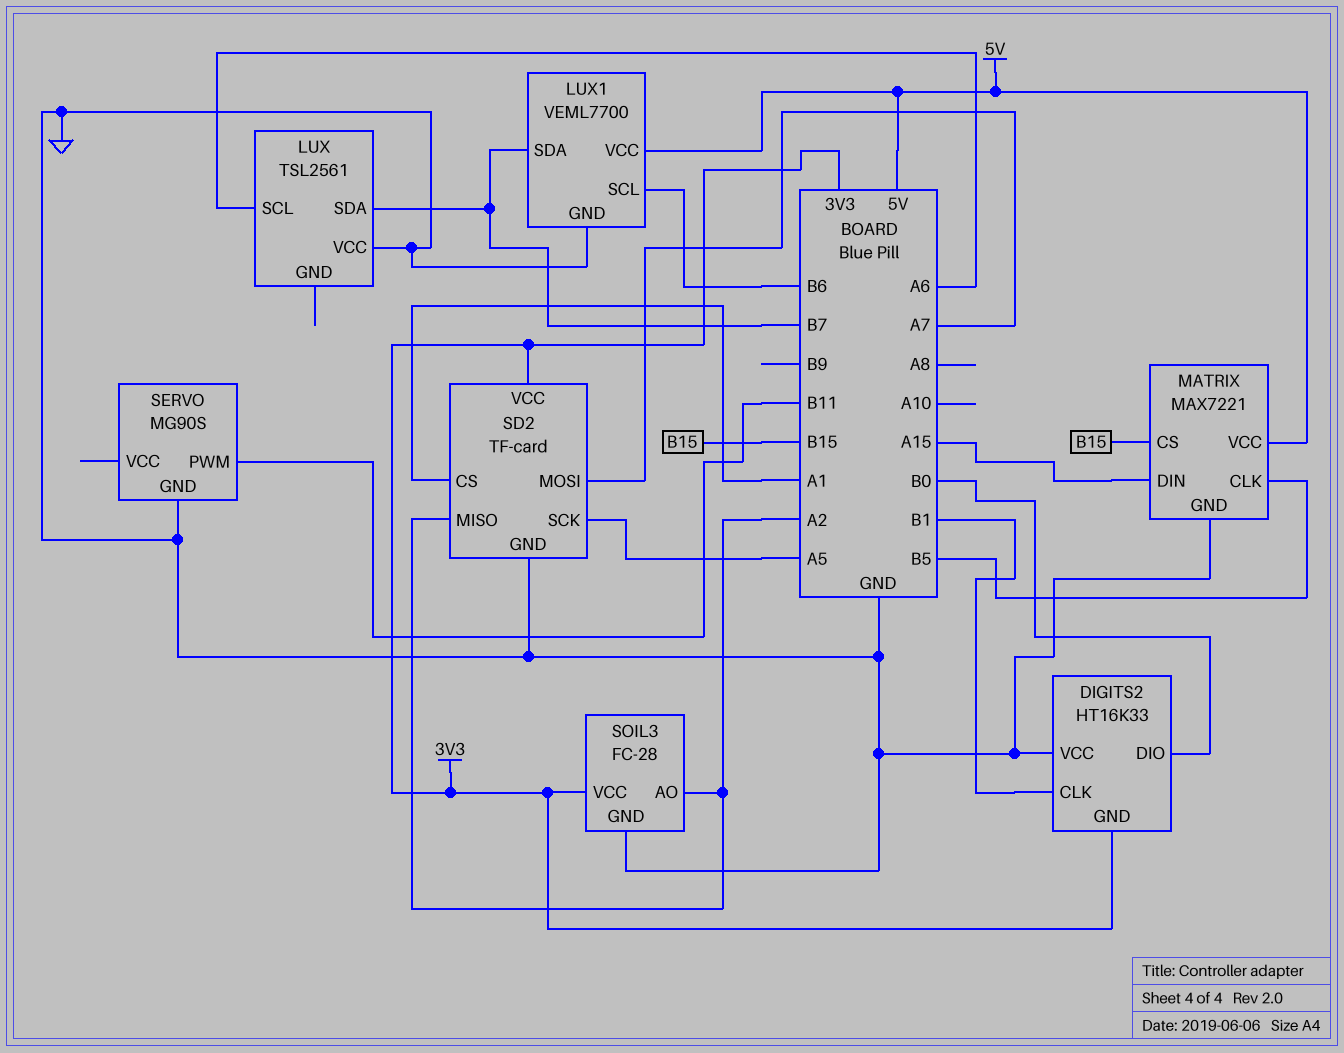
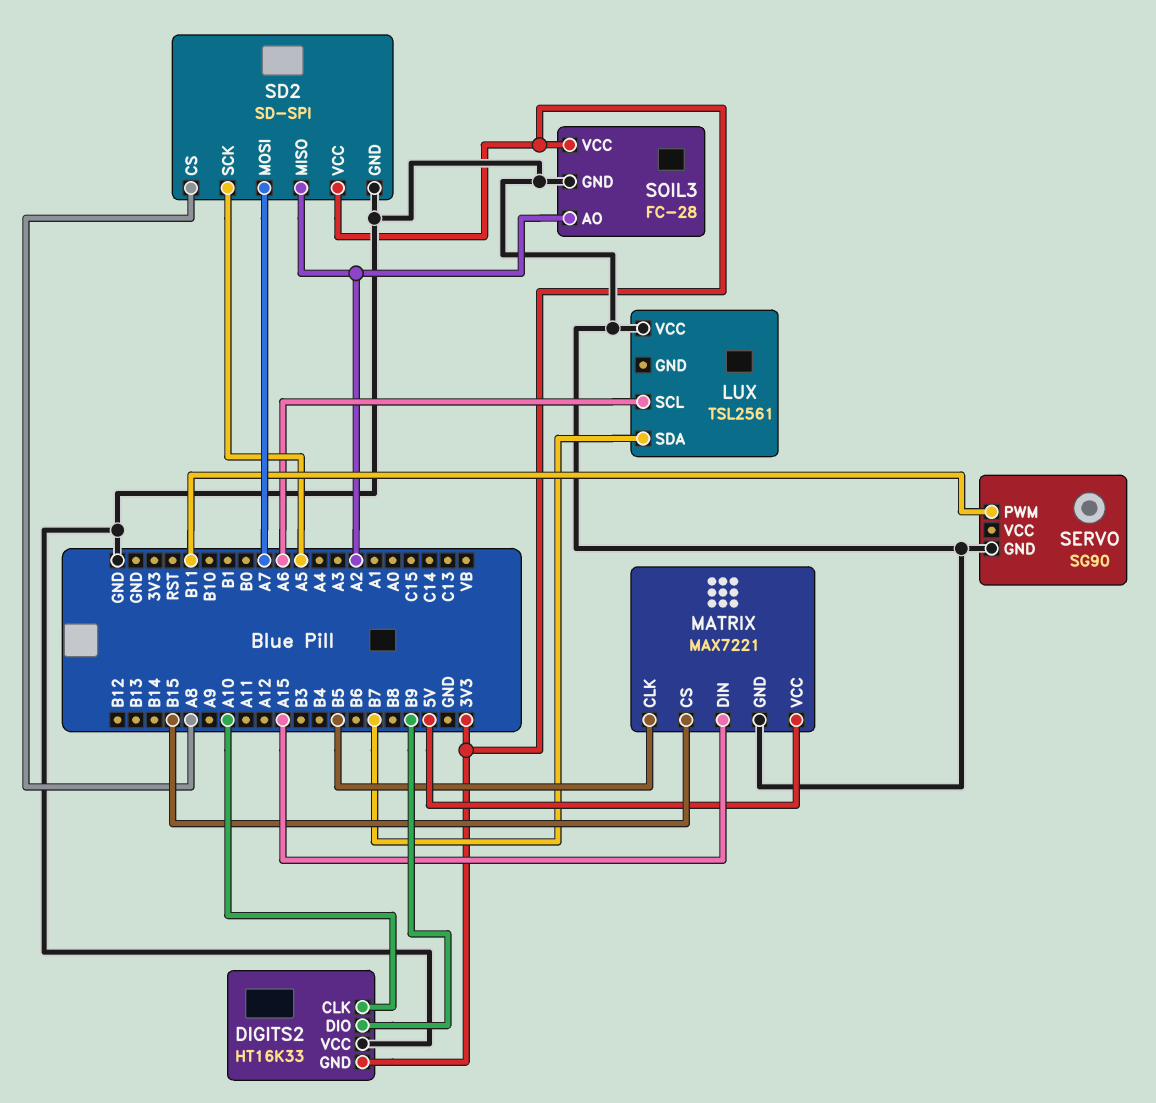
DIGITS2 pin CLK: B1 -> A10
DIGITS2 pin DIO: B0 -> B9
LUX1: VEML7700 -> none
LUX1 pin GND: GND -> none
LUX1 pin SCL: B6 -> none
LUX1 pin SDA: B7 -> none
LUX1 pin VCC: 5V -> none
SD2: TF-card -> SD-SPI
SD2 pin CS: A1 -> A8
SERVO: MG90S -> SG90

